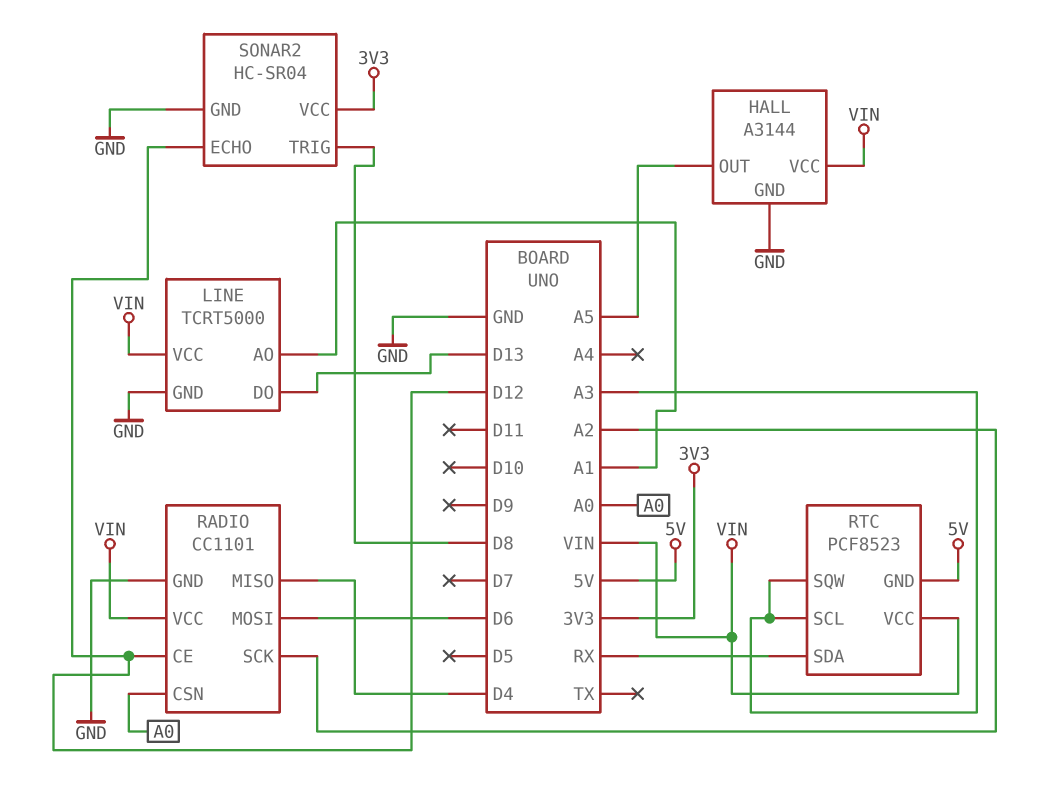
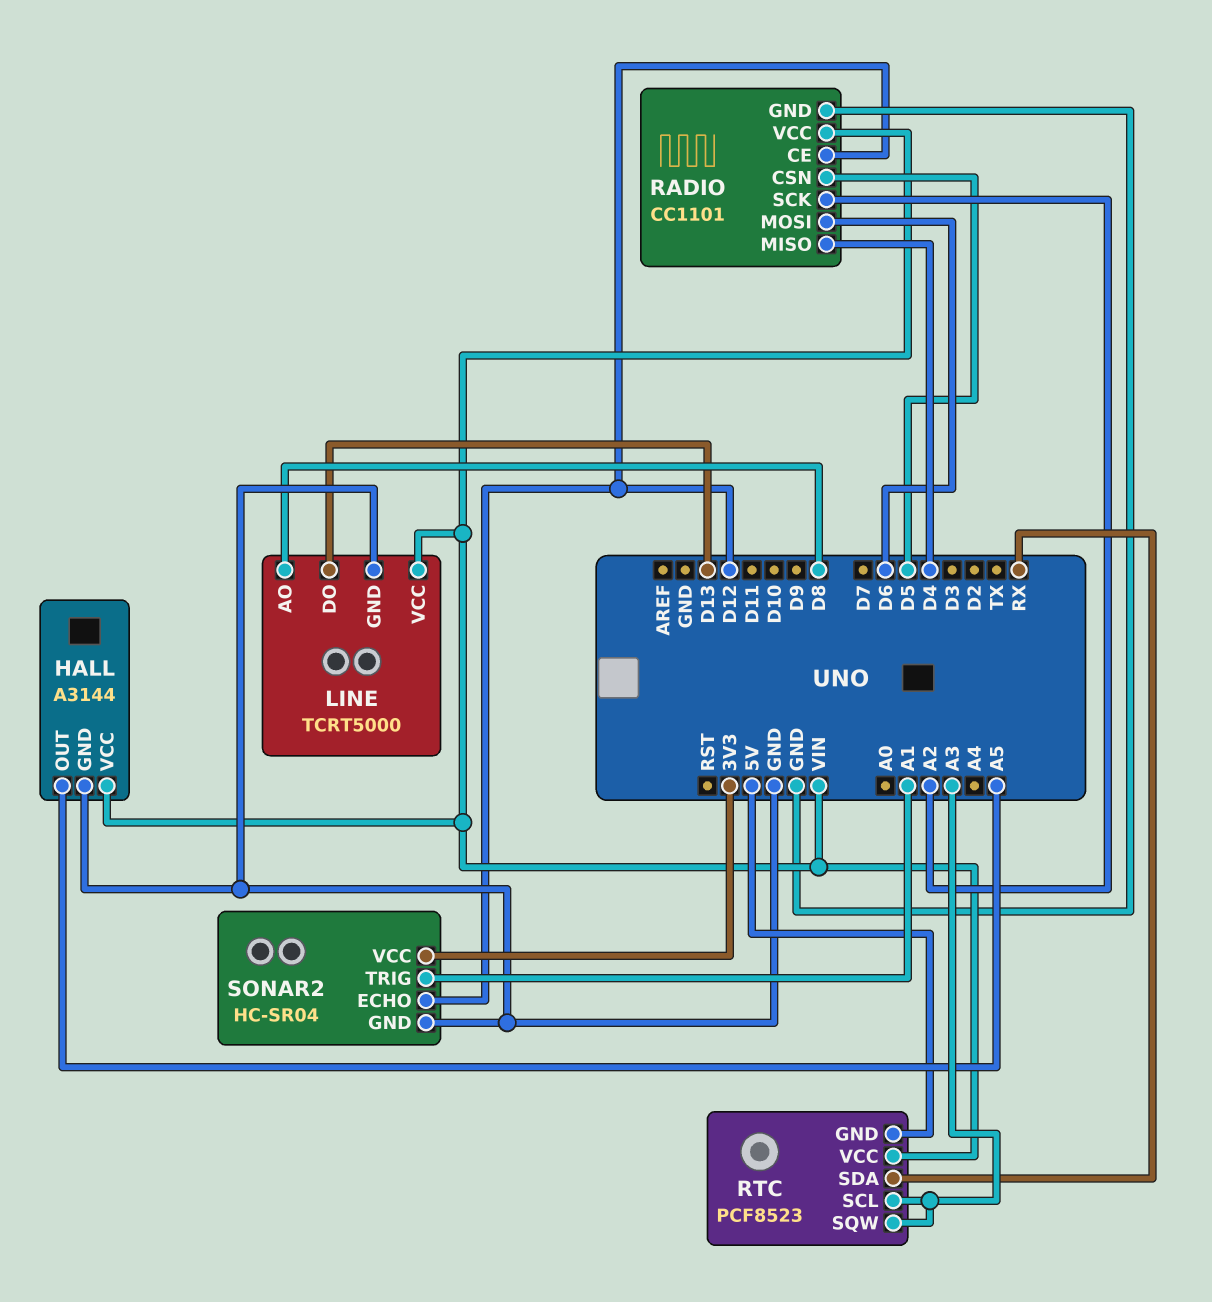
LINE pin AO: A1 -> D8
RADIO pin CSN: A0 -> D5
SONAR2 pin TRIG: D8 -> A1

